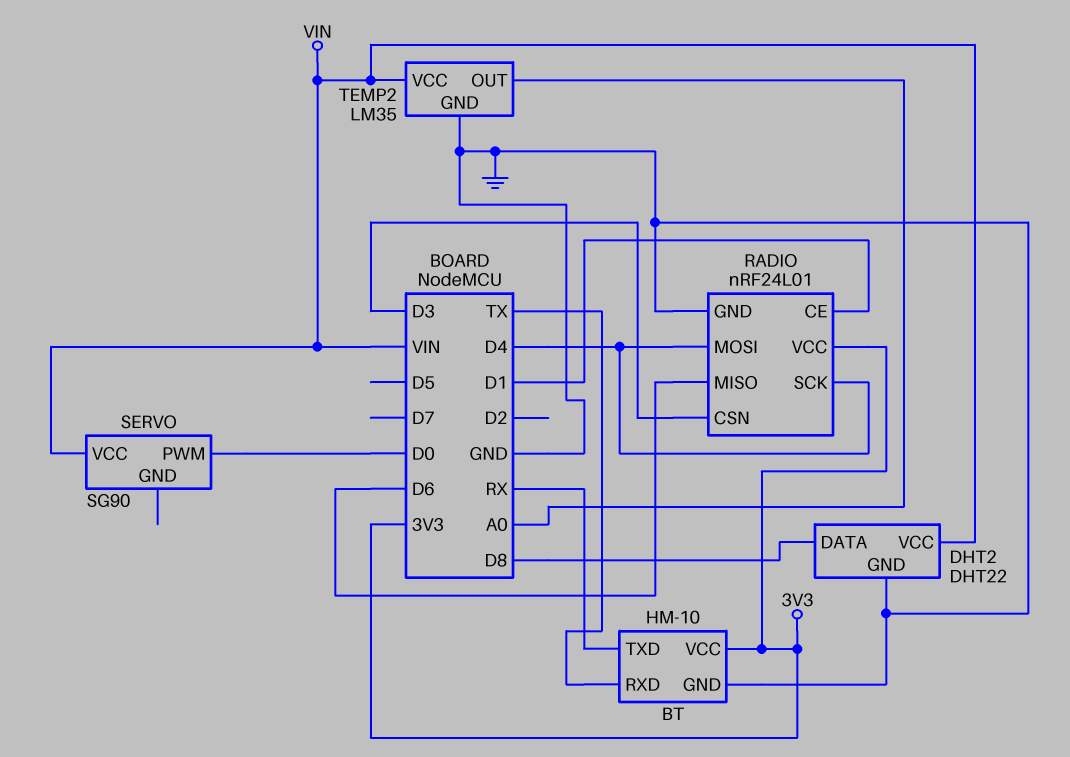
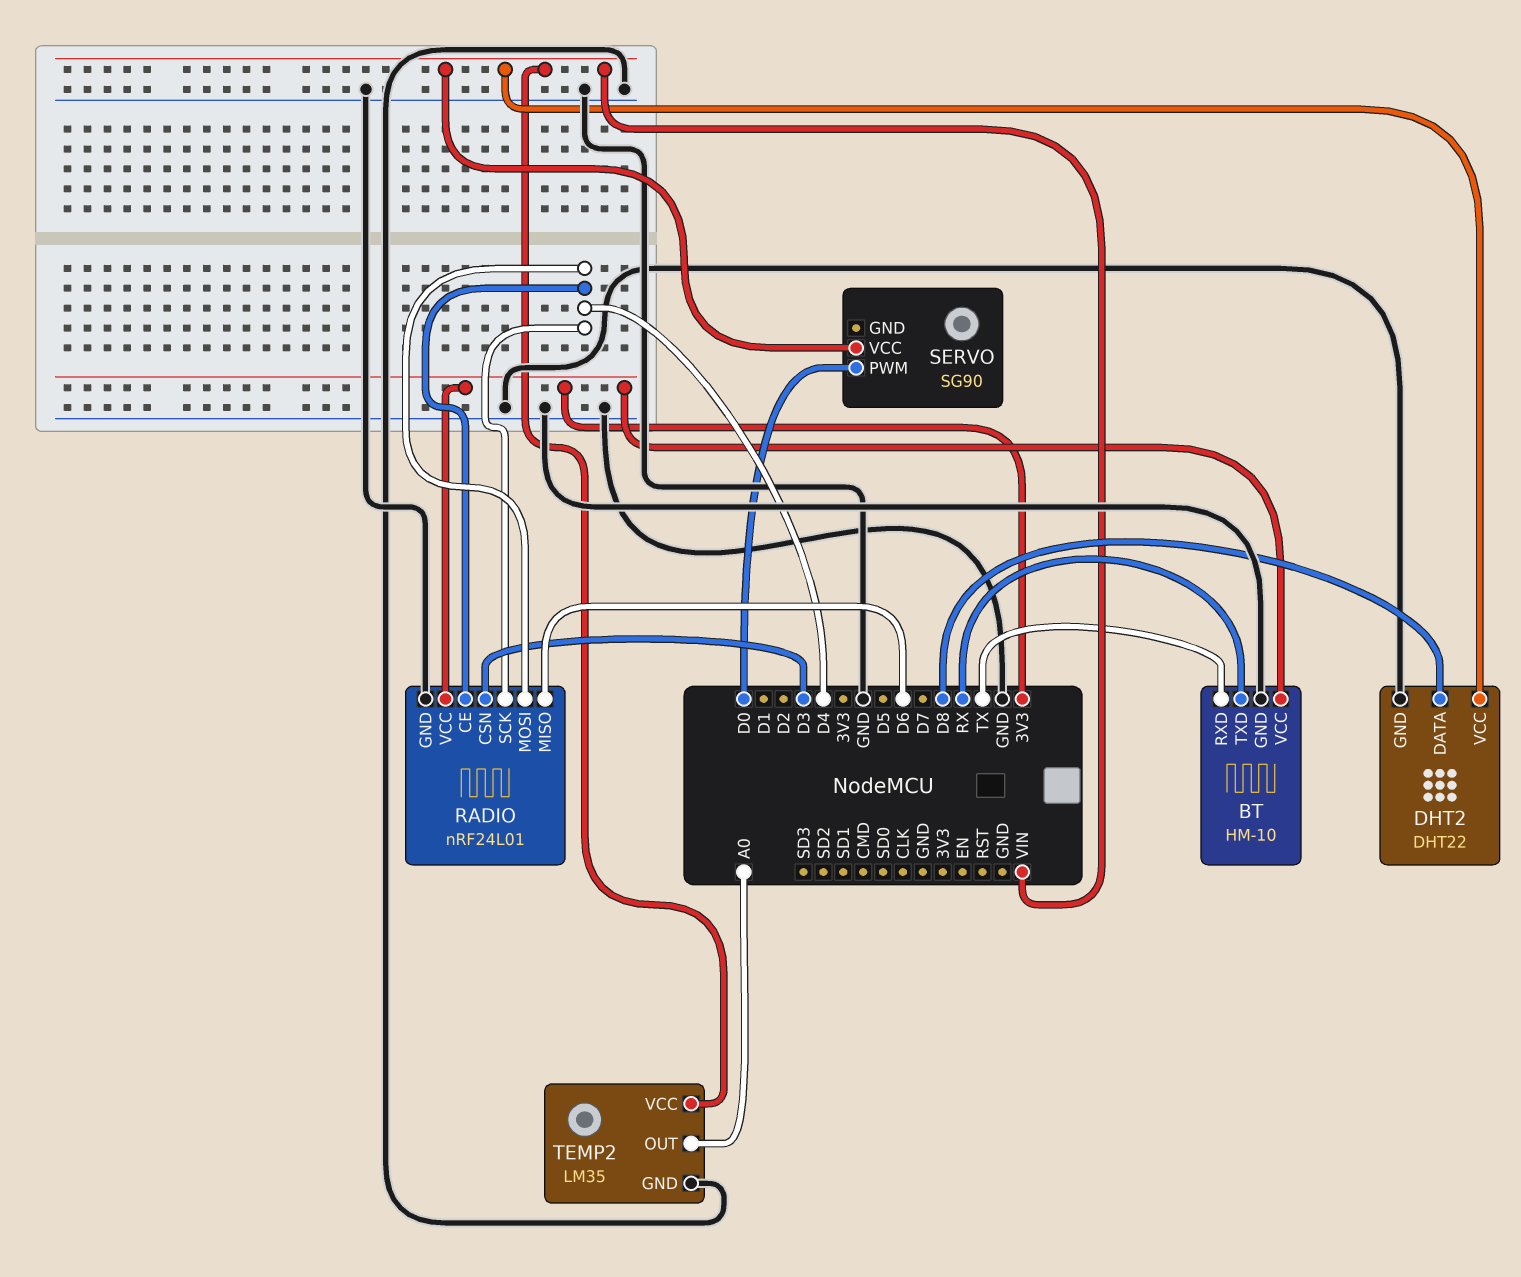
RADIO pin CE: D1 -> D4

